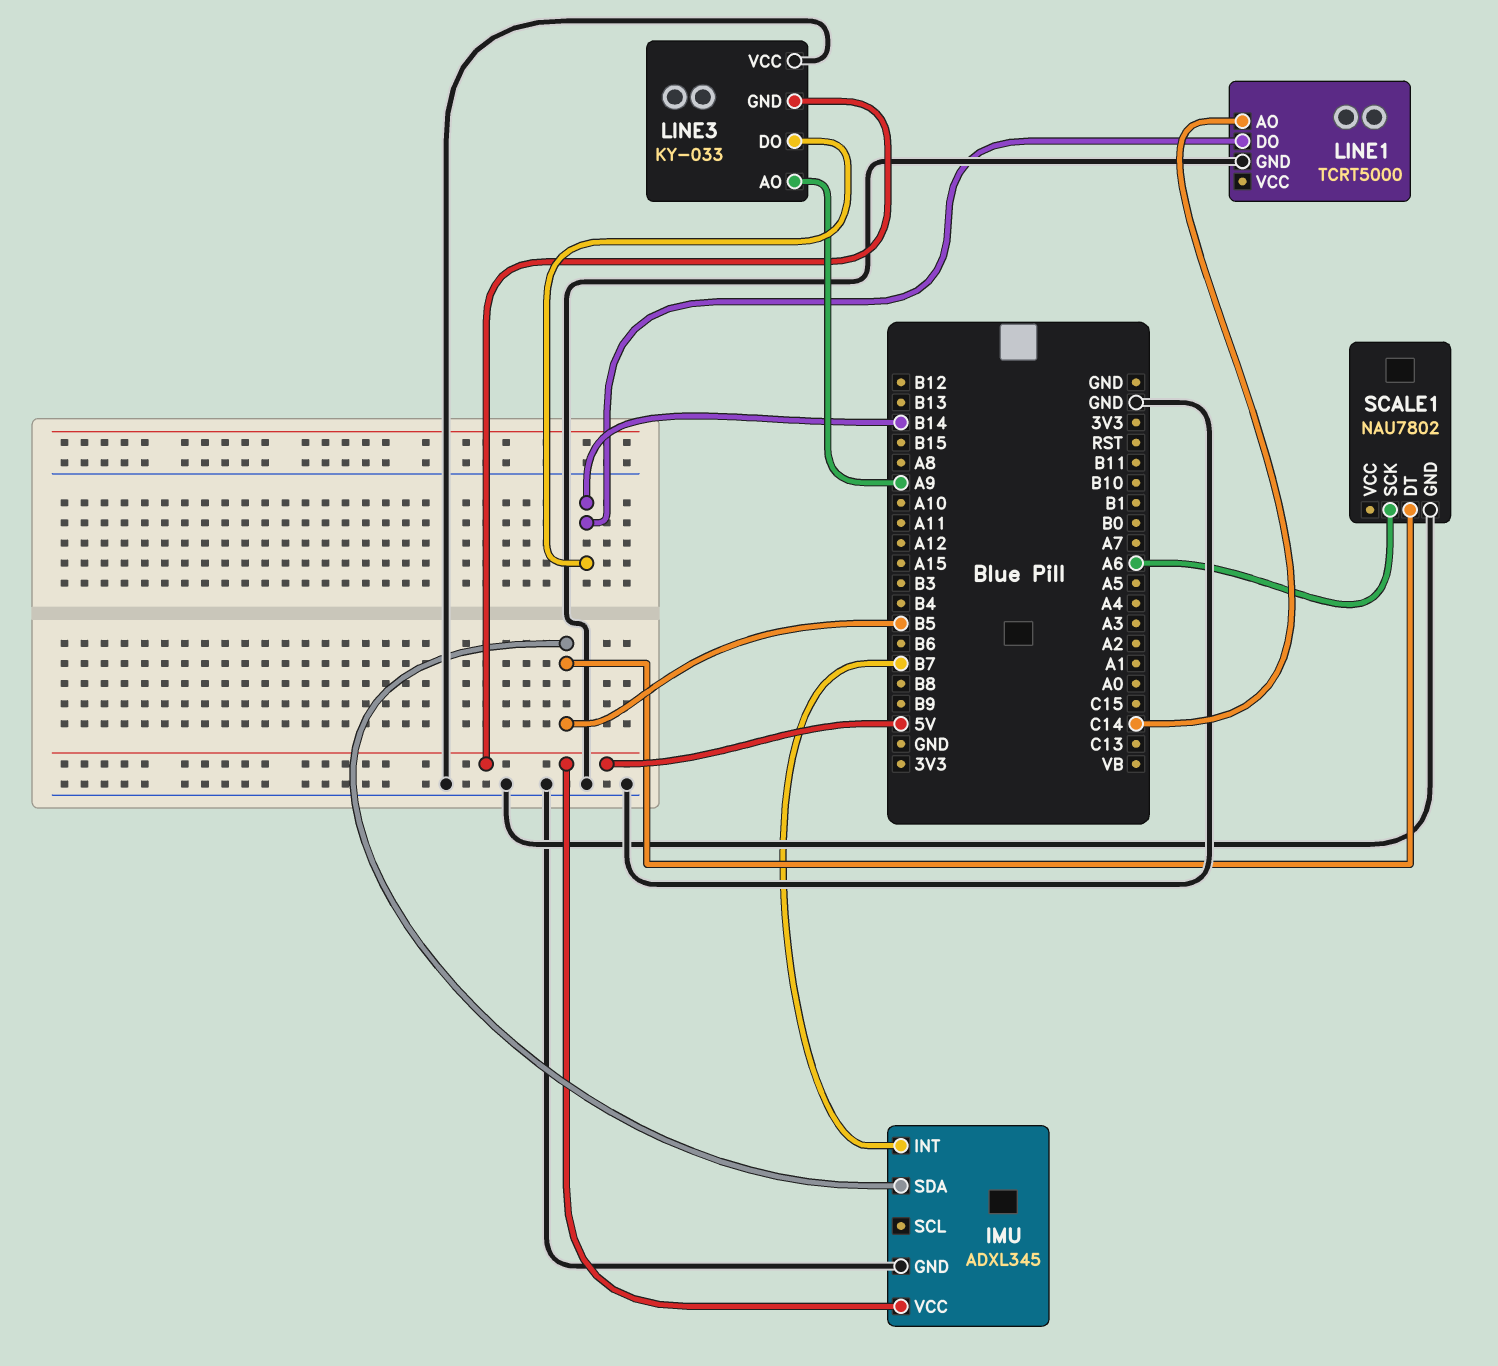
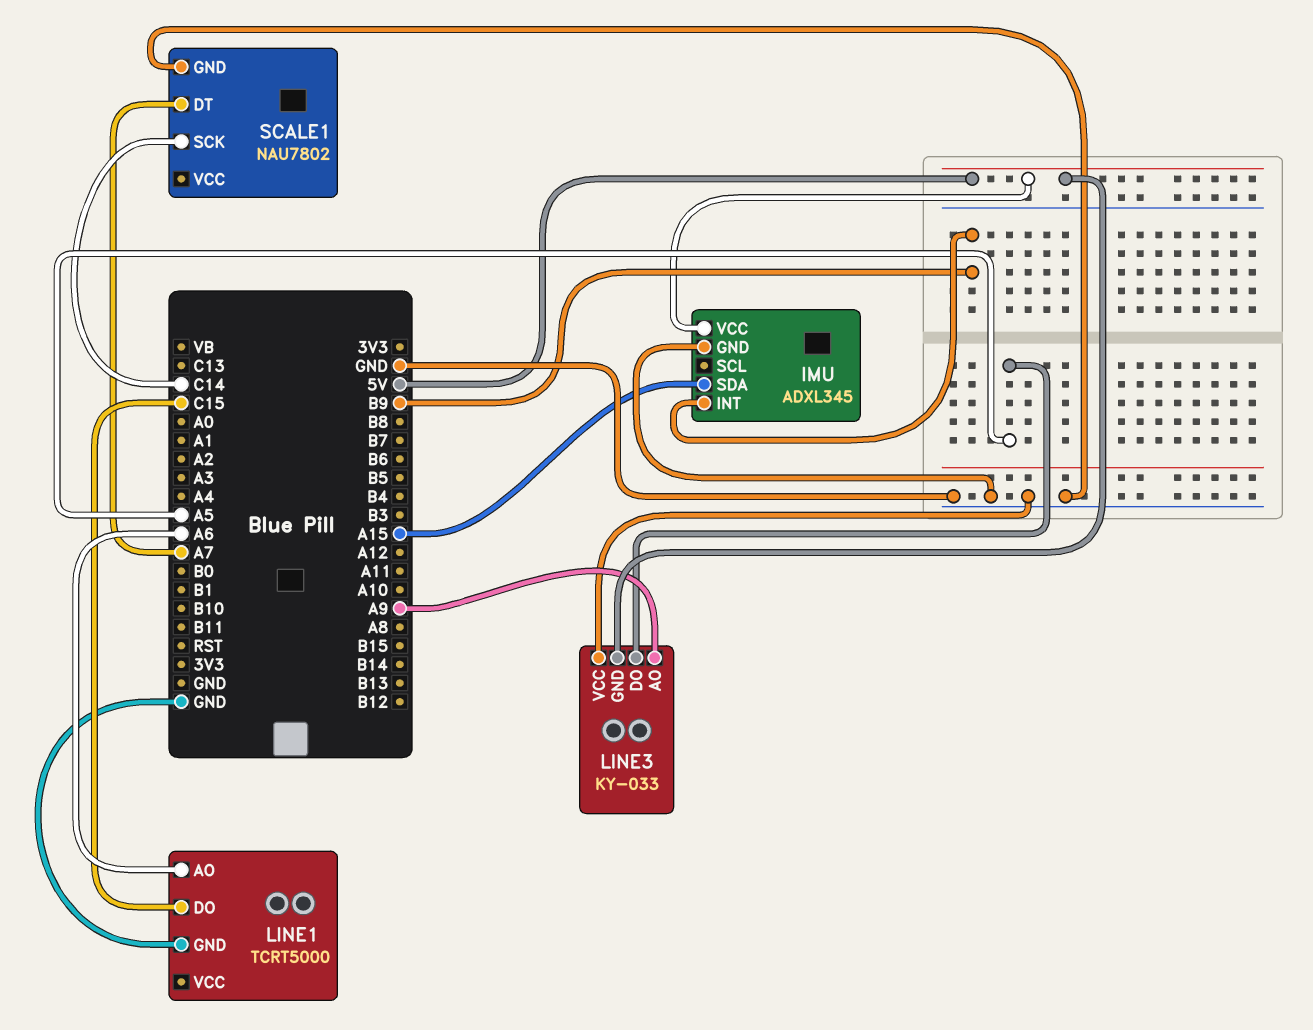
IMU pin INT: B7 -> B9
IMU pin SDA: B5 -> A15
LINE1 pin AO: C14 -> A6
LINE1 pin DO: B14 -> C15
LINE3 pin DO: B14 -> A5
SCALE1 pin DT: B5 -> A7
SCALE1 pin SCK: A6 -> C14

